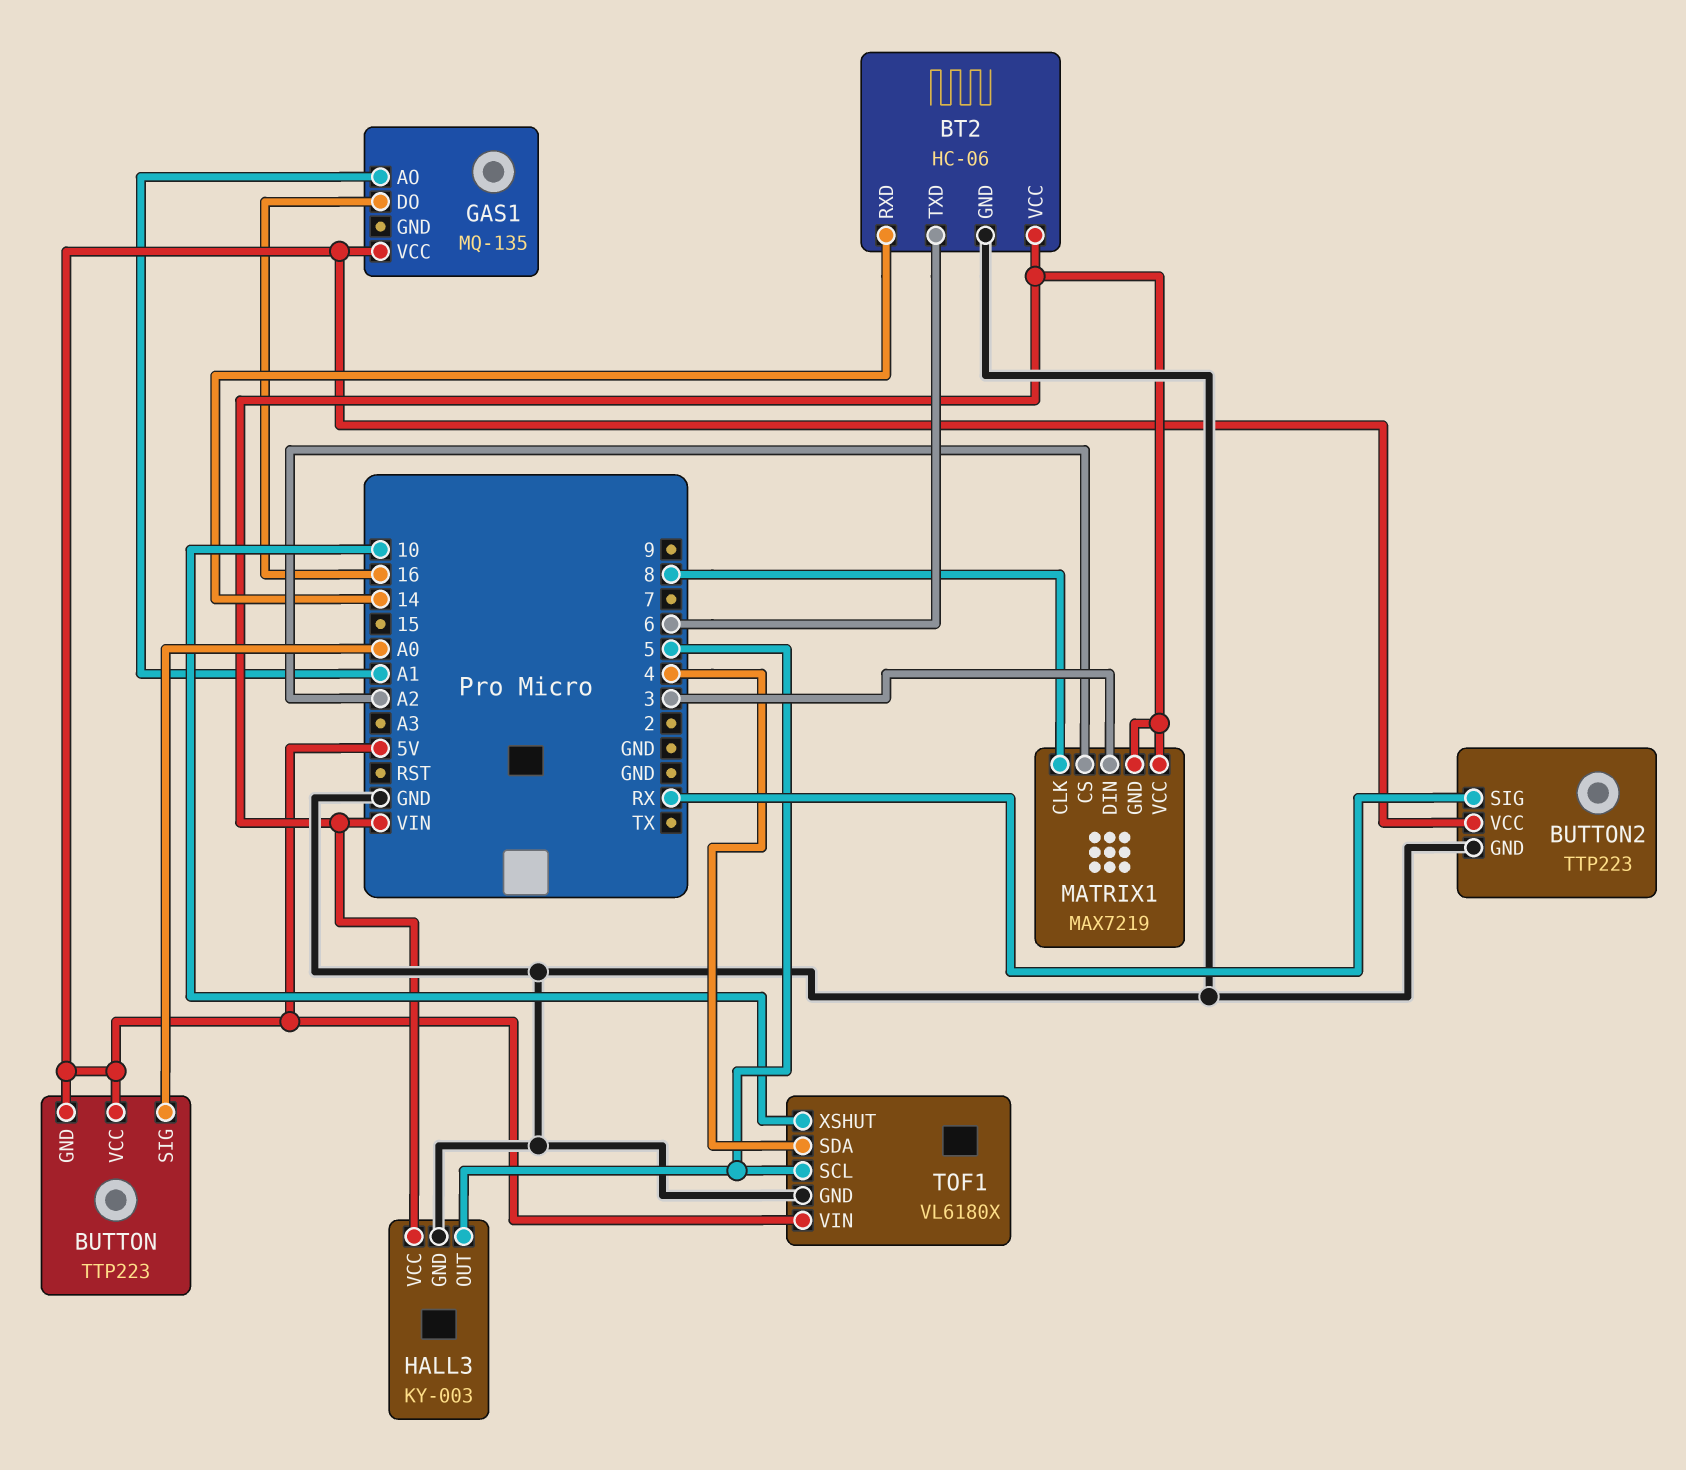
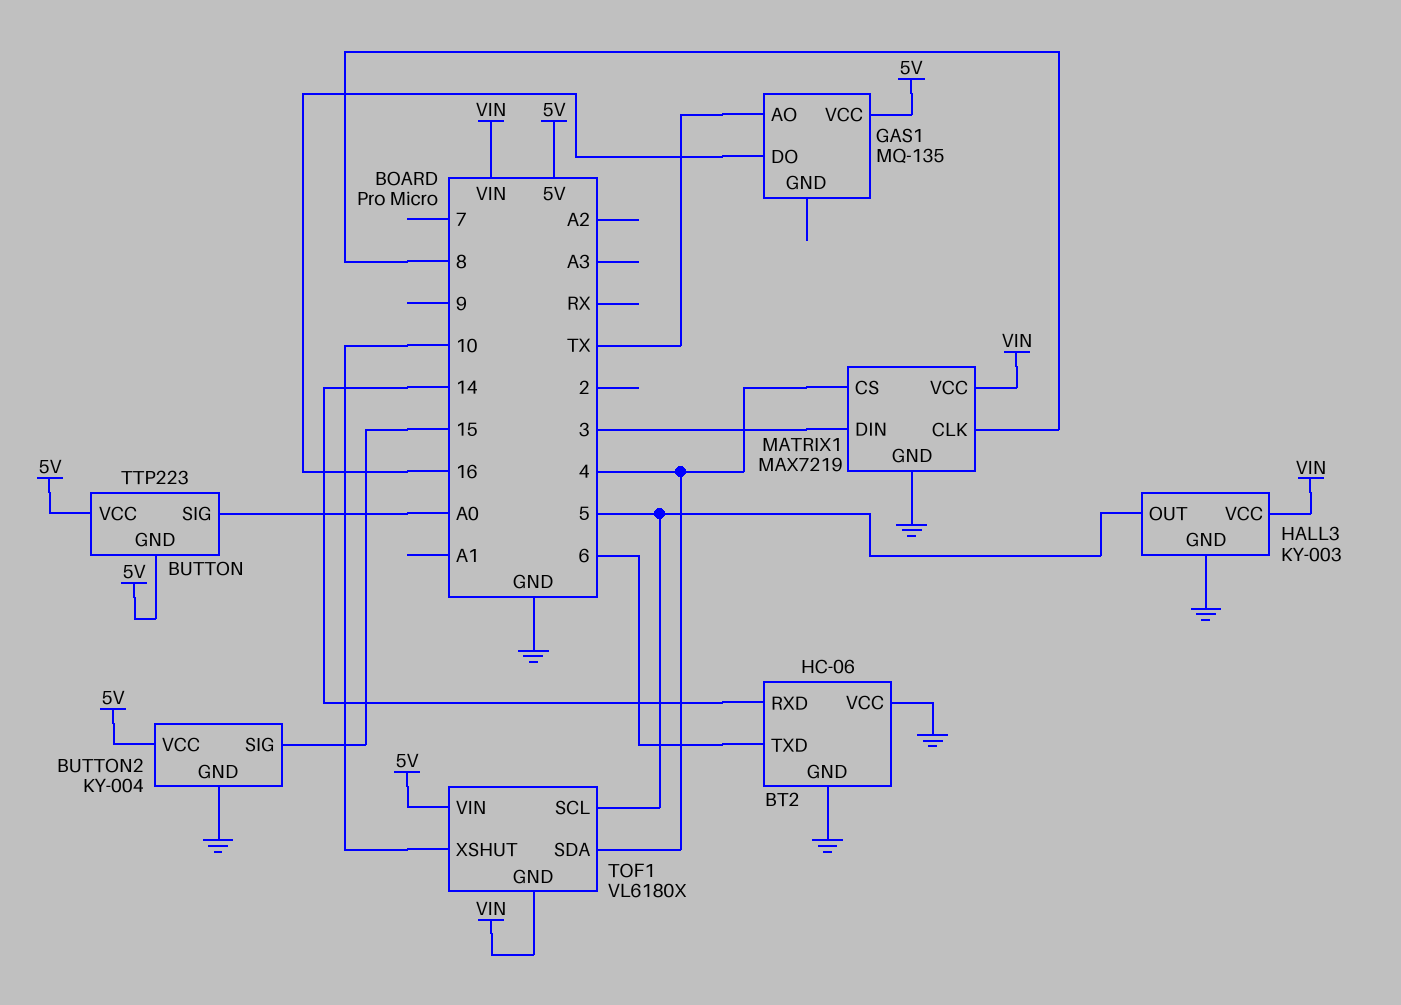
BT2 pin VCC: VIN -> GND
BUTTON2: TTP223 -> KY-004
BUTTON2 pin SIG: RX -> 15
GAS1 pin AO: A1 -> TX
MATRIX1 pin CS: A2 -> 4
MATRIX1 pin GND: VIN -> GND
TOF1 pin GND: GND -> VIN

